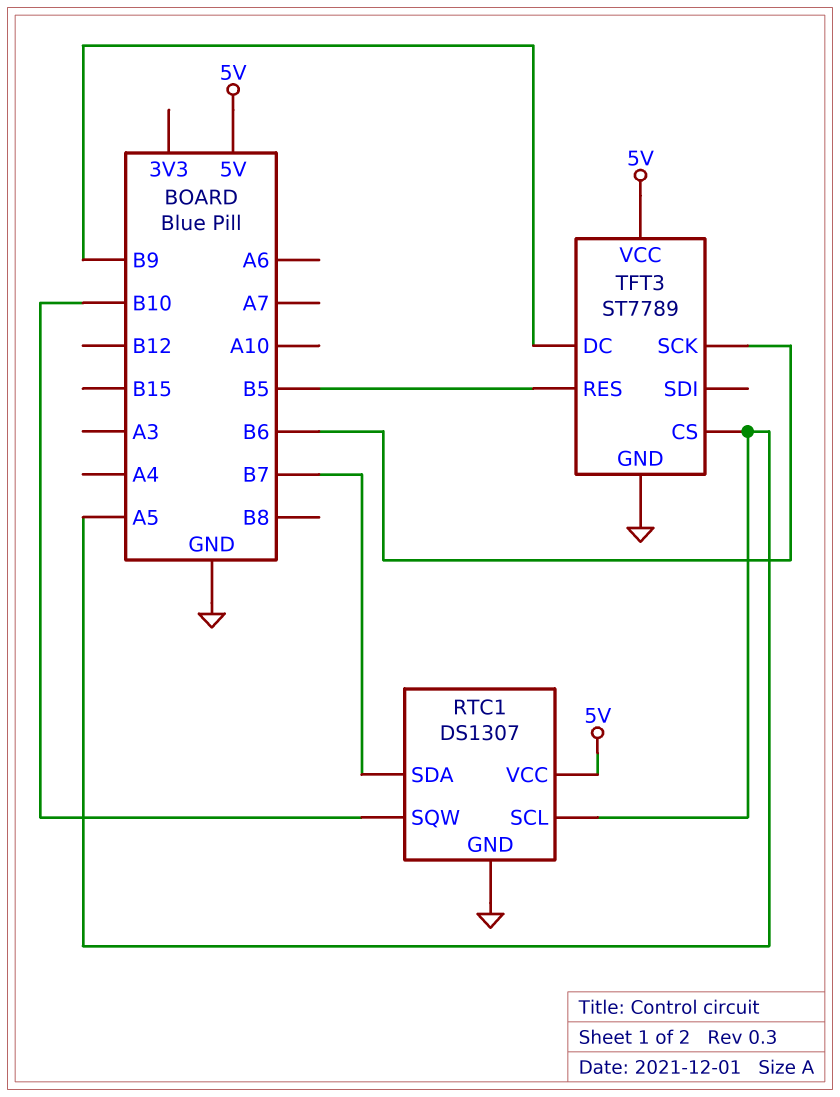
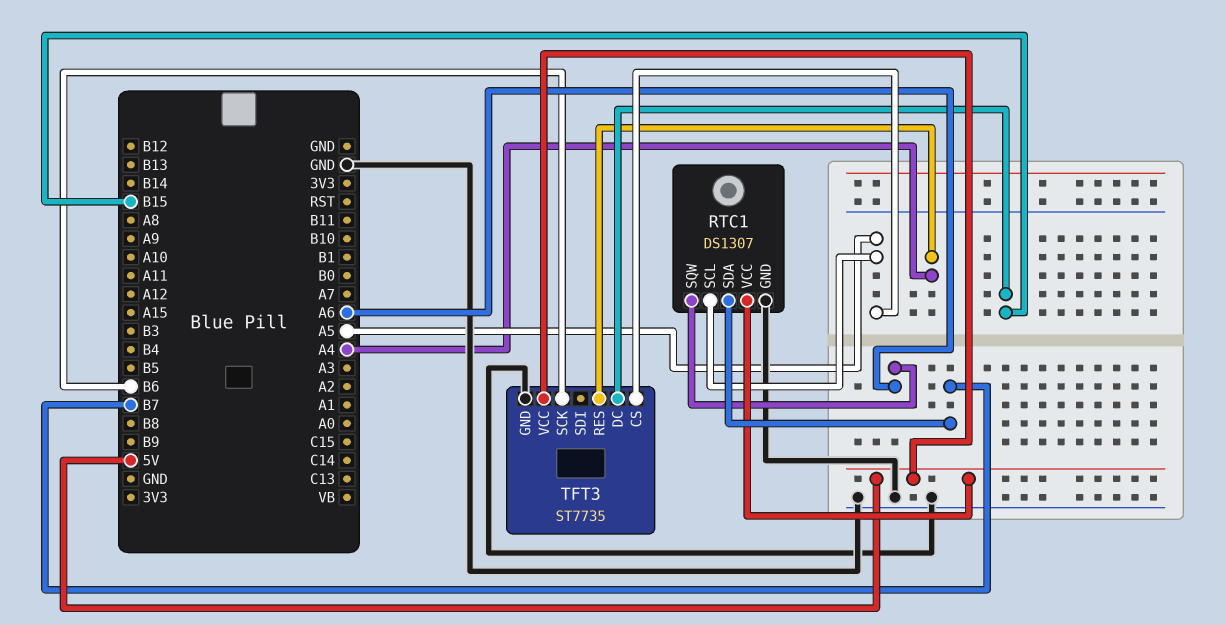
RTC1 pin SQW: B10 -> A6
TFT3: ST7789 -> ST7735
TFT3 pin DC: B9 -> B15
TFT3 pin RES: B5 -> A4

